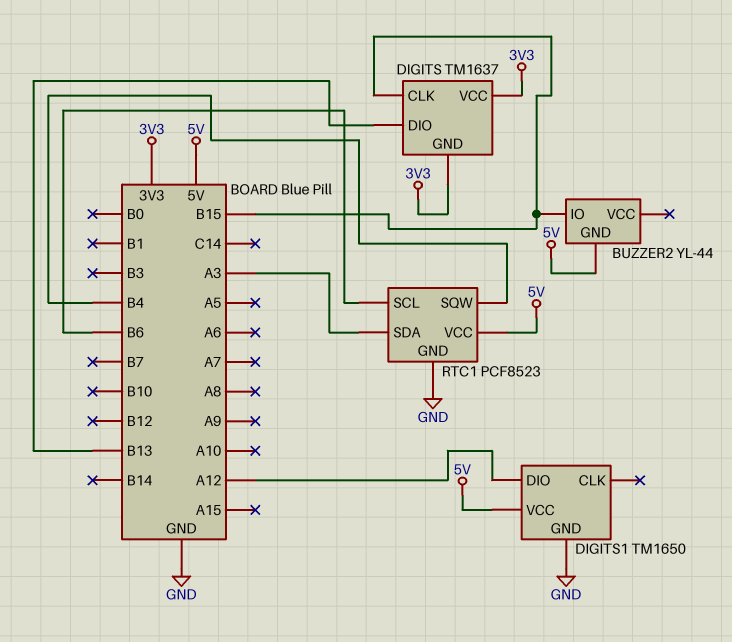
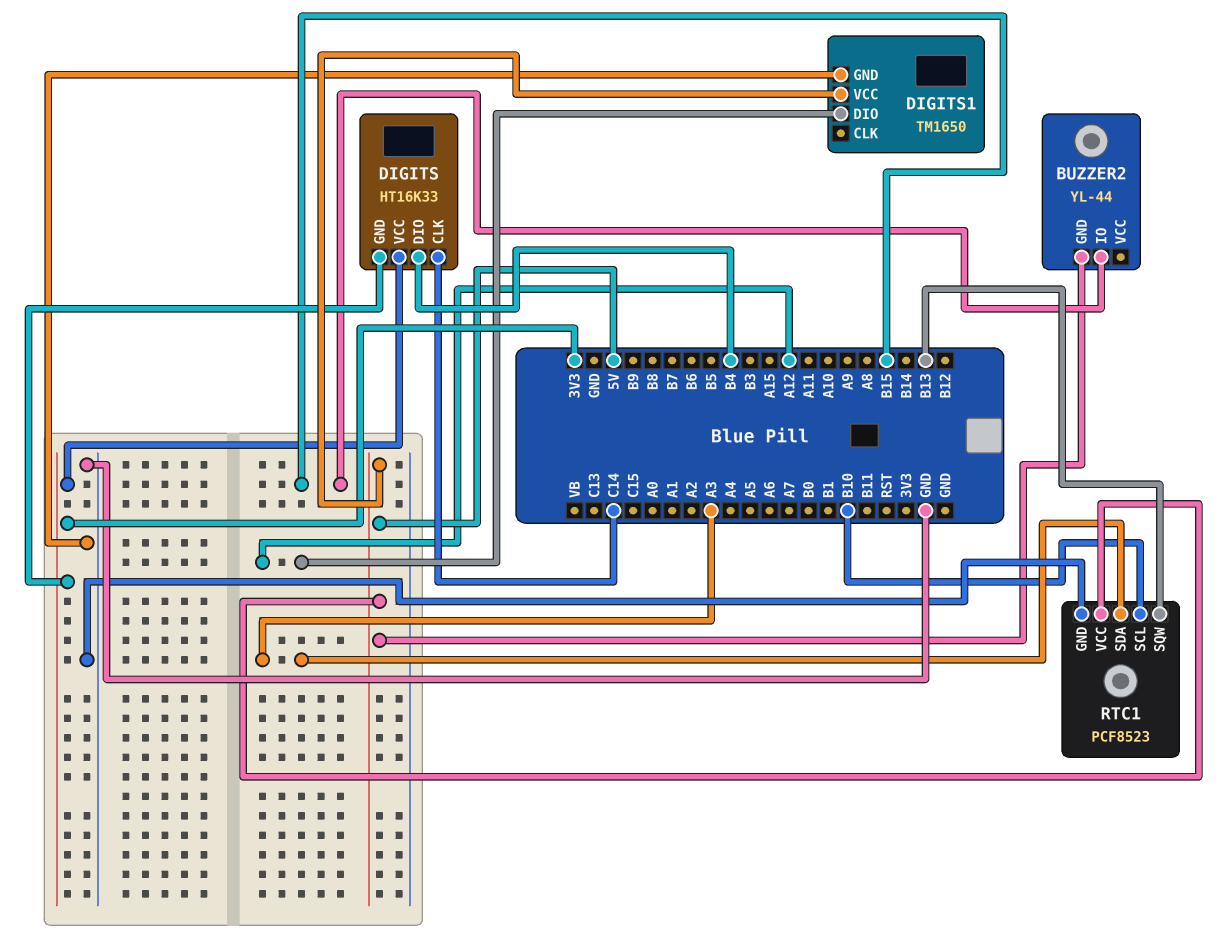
DIGITS: TM1637 -> HT16K33
DIGITS pin CLK: B15 -> C14
DIGITS pin DIO: B13 -> B4
RTC1 pin SCL: B6 -> B10
RTC1 pin SQW: B4 -> B13

